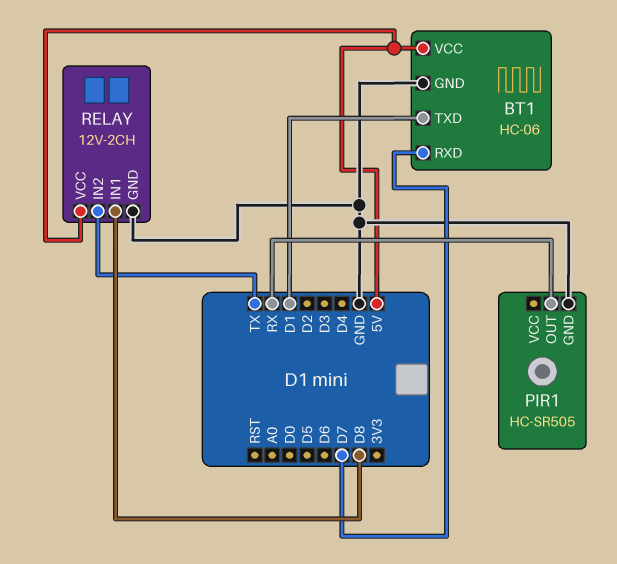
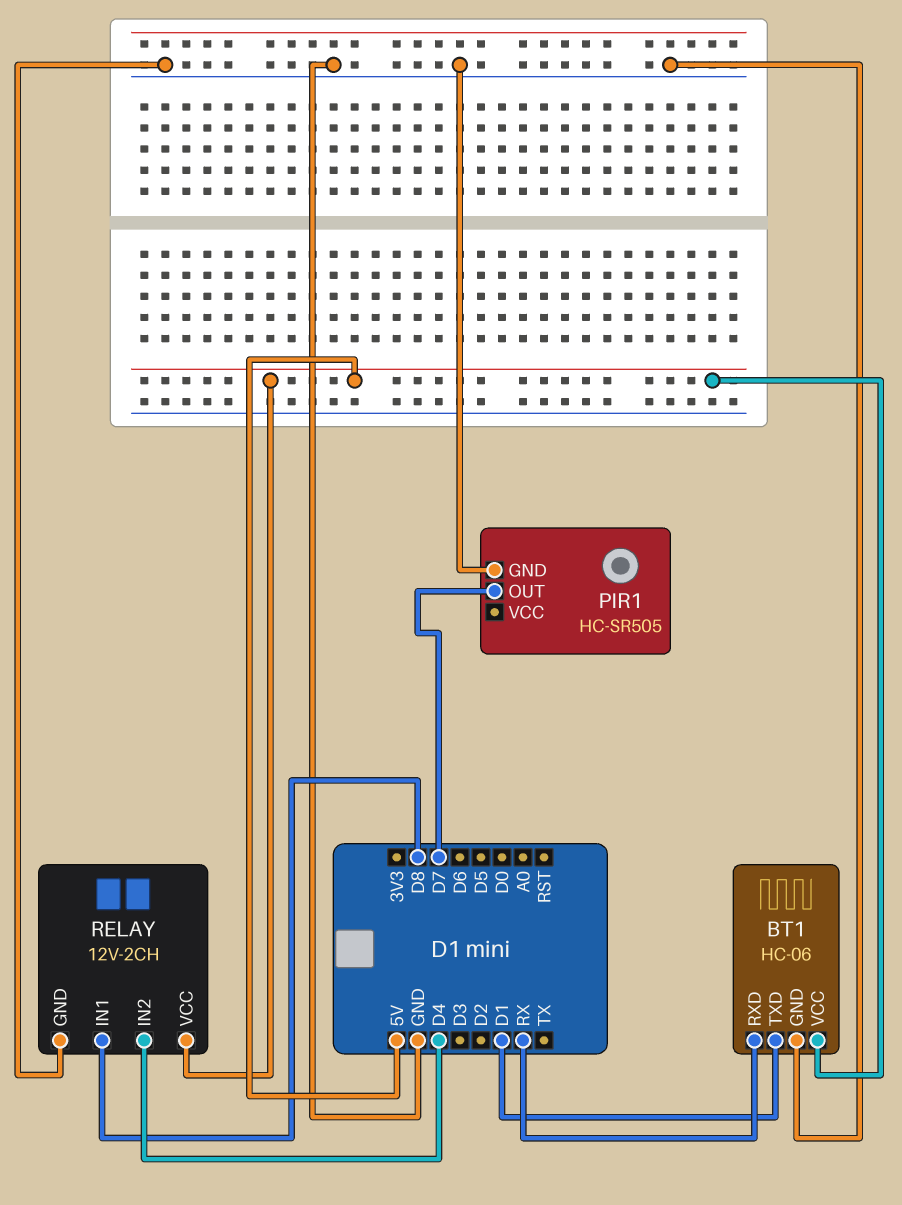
BT1 pin RXD: D7 -> RX
PIR1 pin OUT: RX -> D7
RELAY pin IN2: TX -> D4

